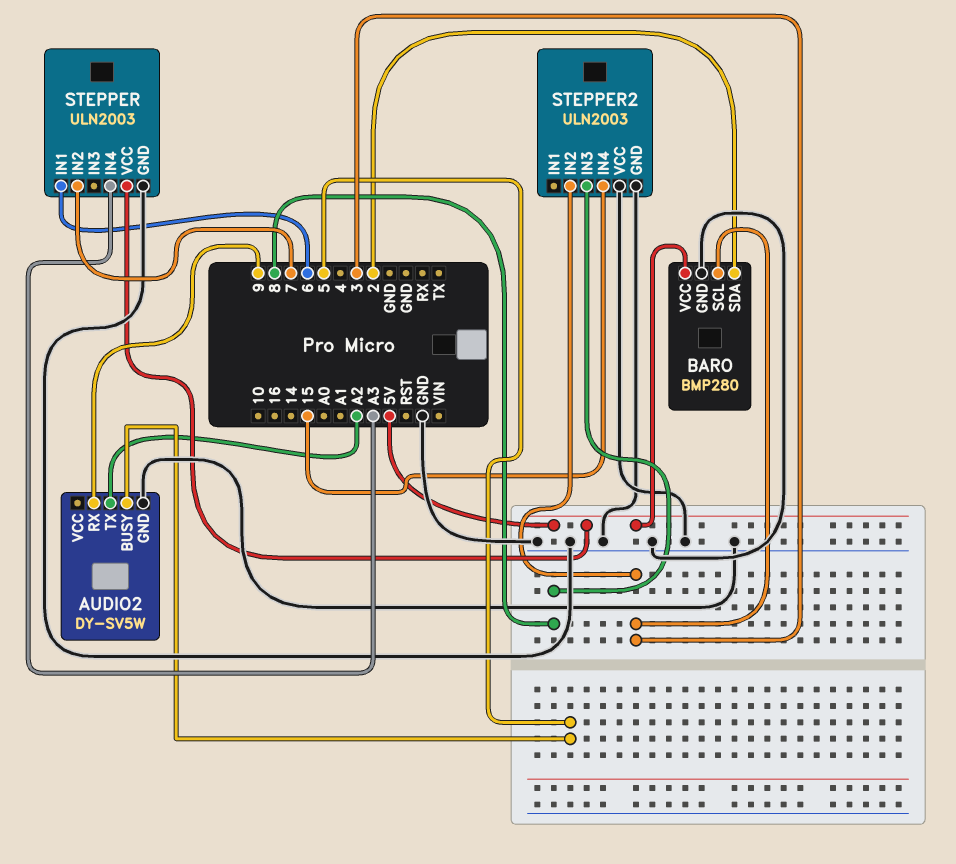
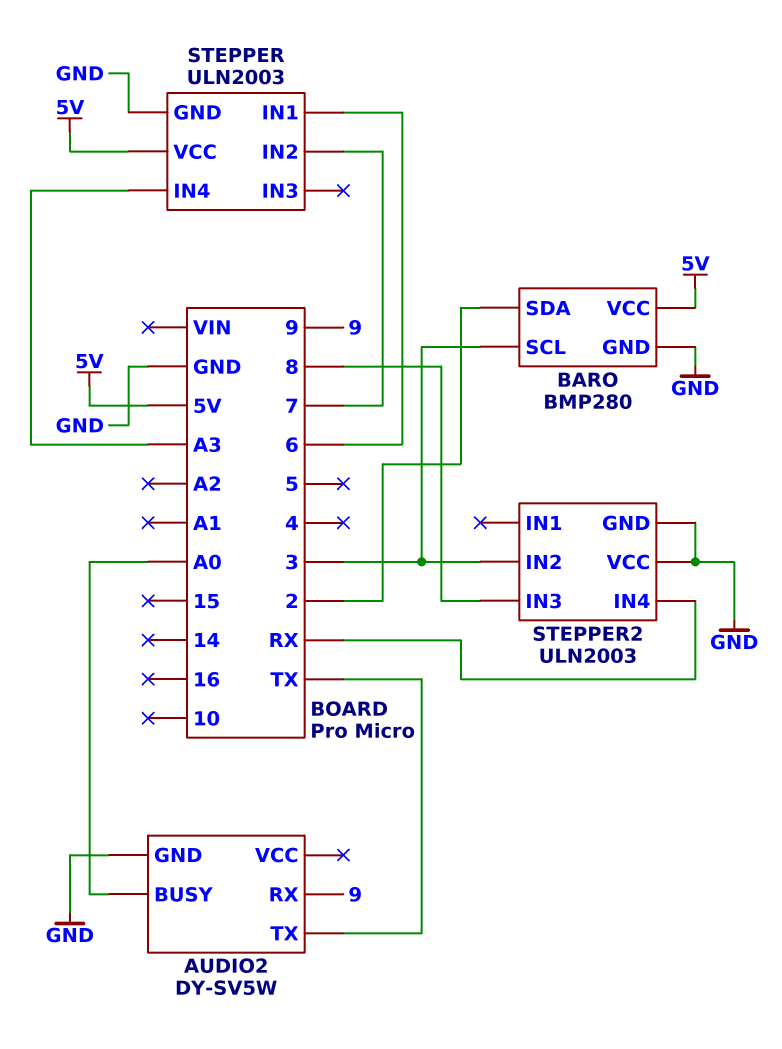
AUDIO2 pin BUSY: 5 -> A0
AUDIO2 pin TX: A2 -> TX
STEPPER2 pin IN4: 15 -> RX

